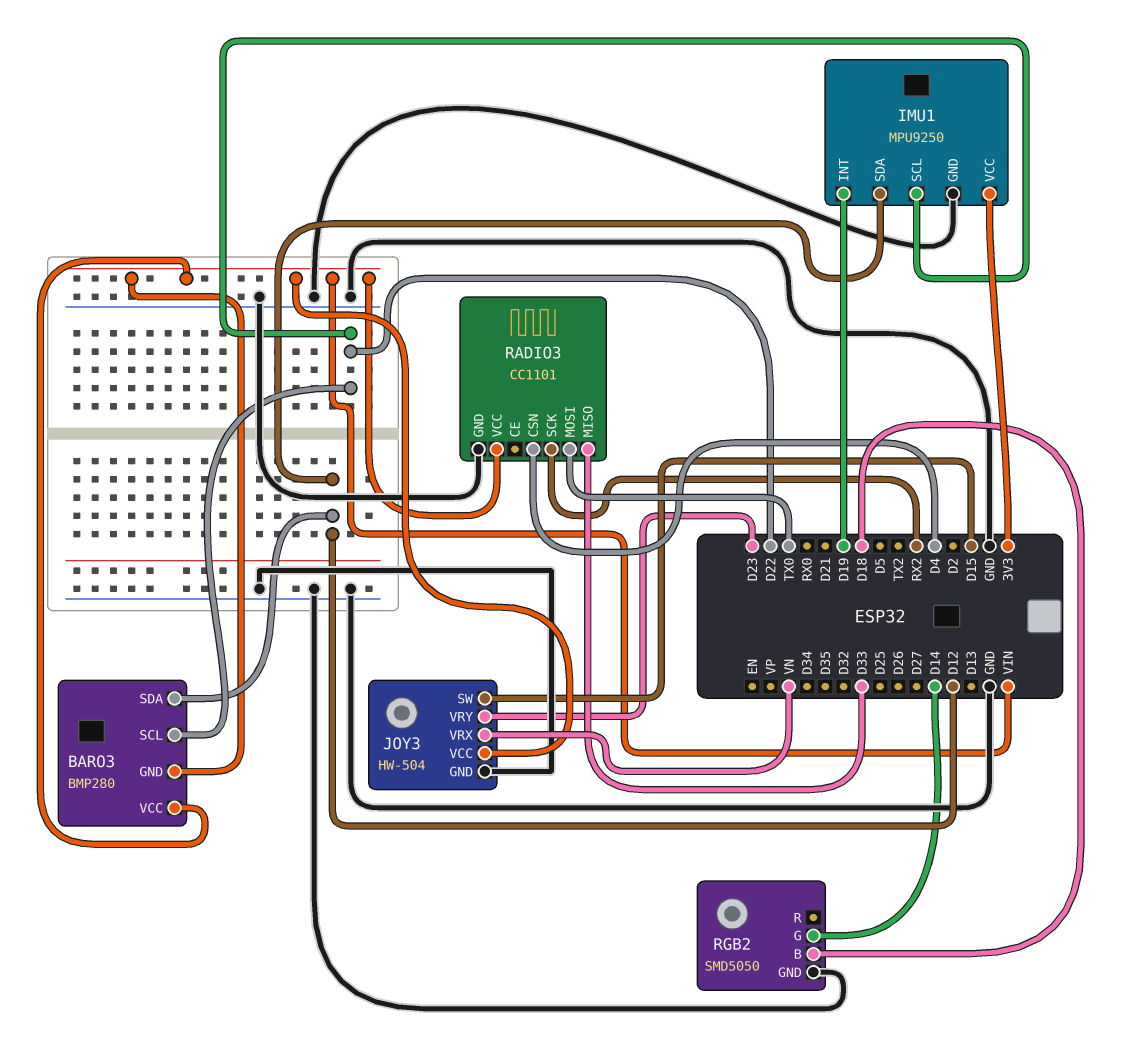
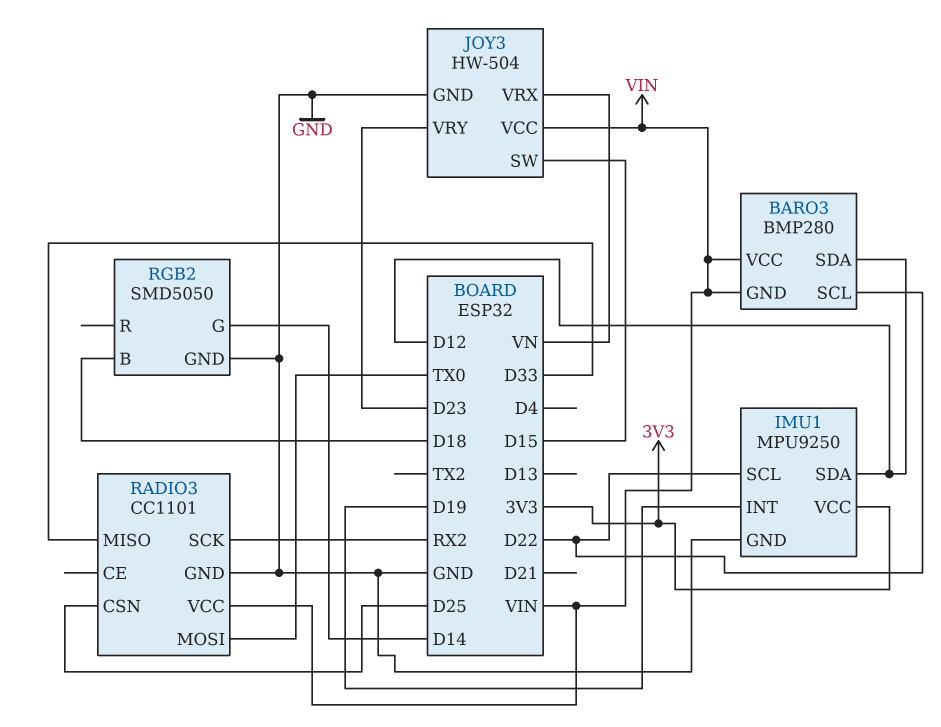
RADIO3 pin CSN: D4 -> D25

